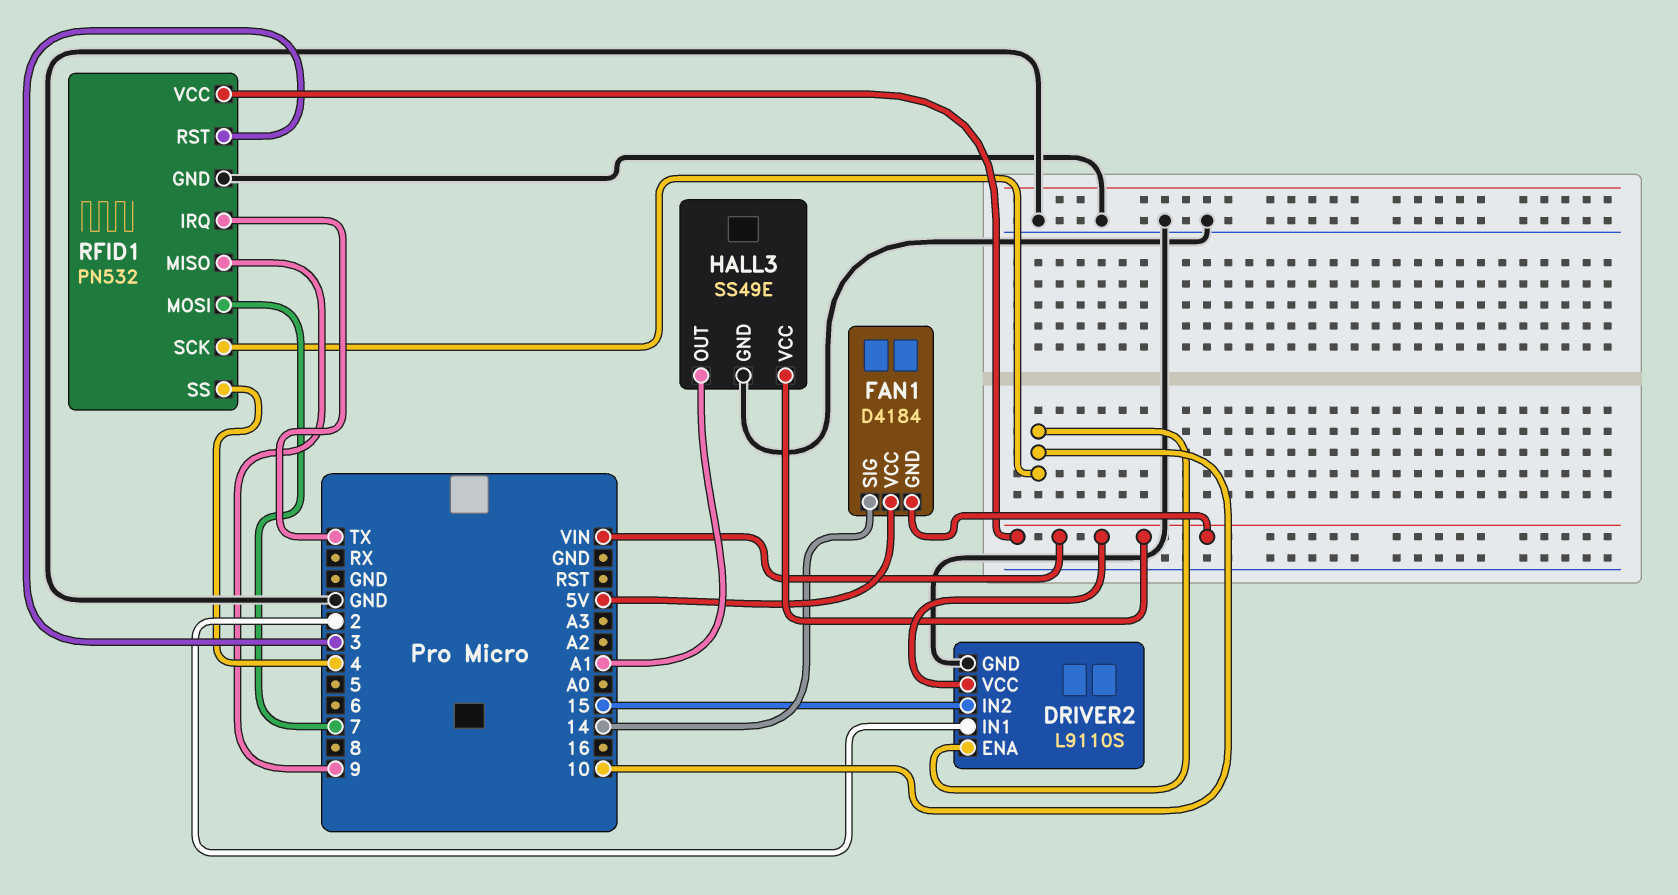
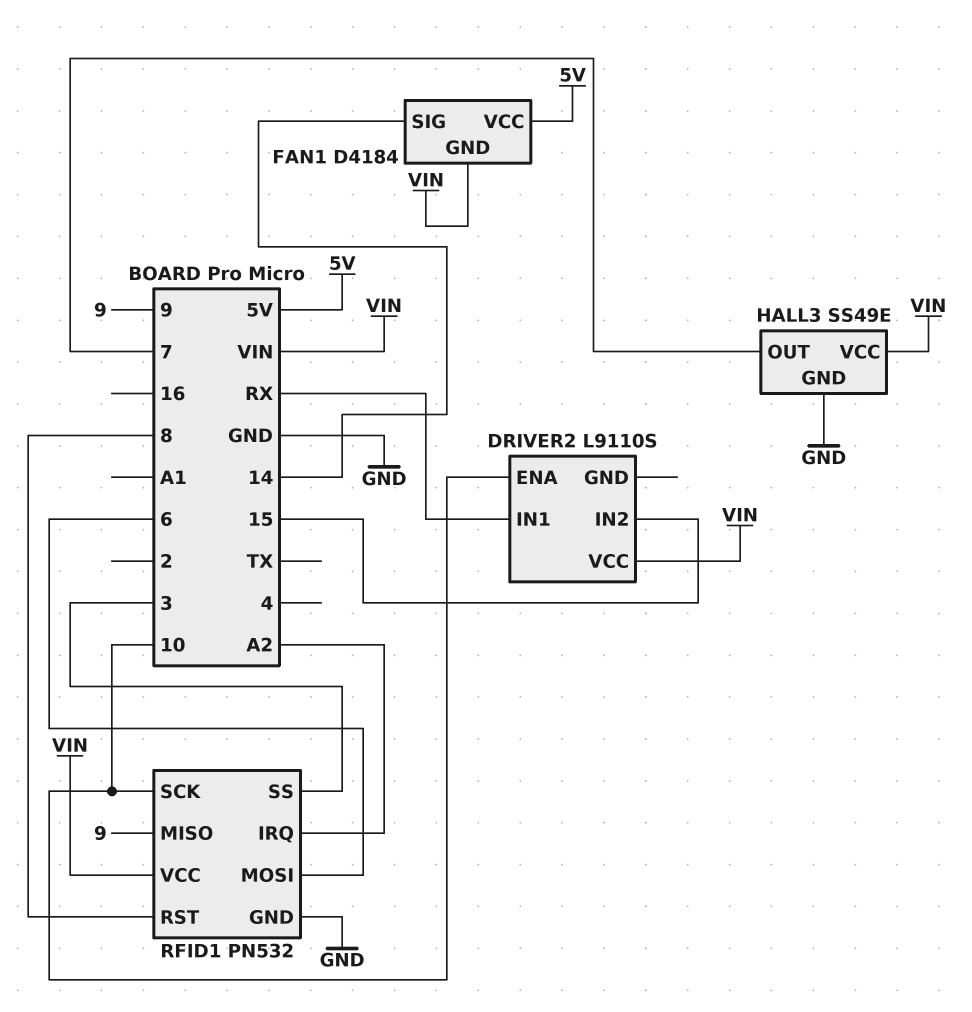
DRIVER2 pin GND: GND -> none
DRIVER2 pin IN1: 2 -> RX
HALL3 pin OUT: A1 -> 7
RFID1 pin IRQ: TX -> A2
RFID1 pin MOSI: 7 -> 6
RFID1 pin RST: 3 -> 8
RFID1 pin SS: 4 -> 3

